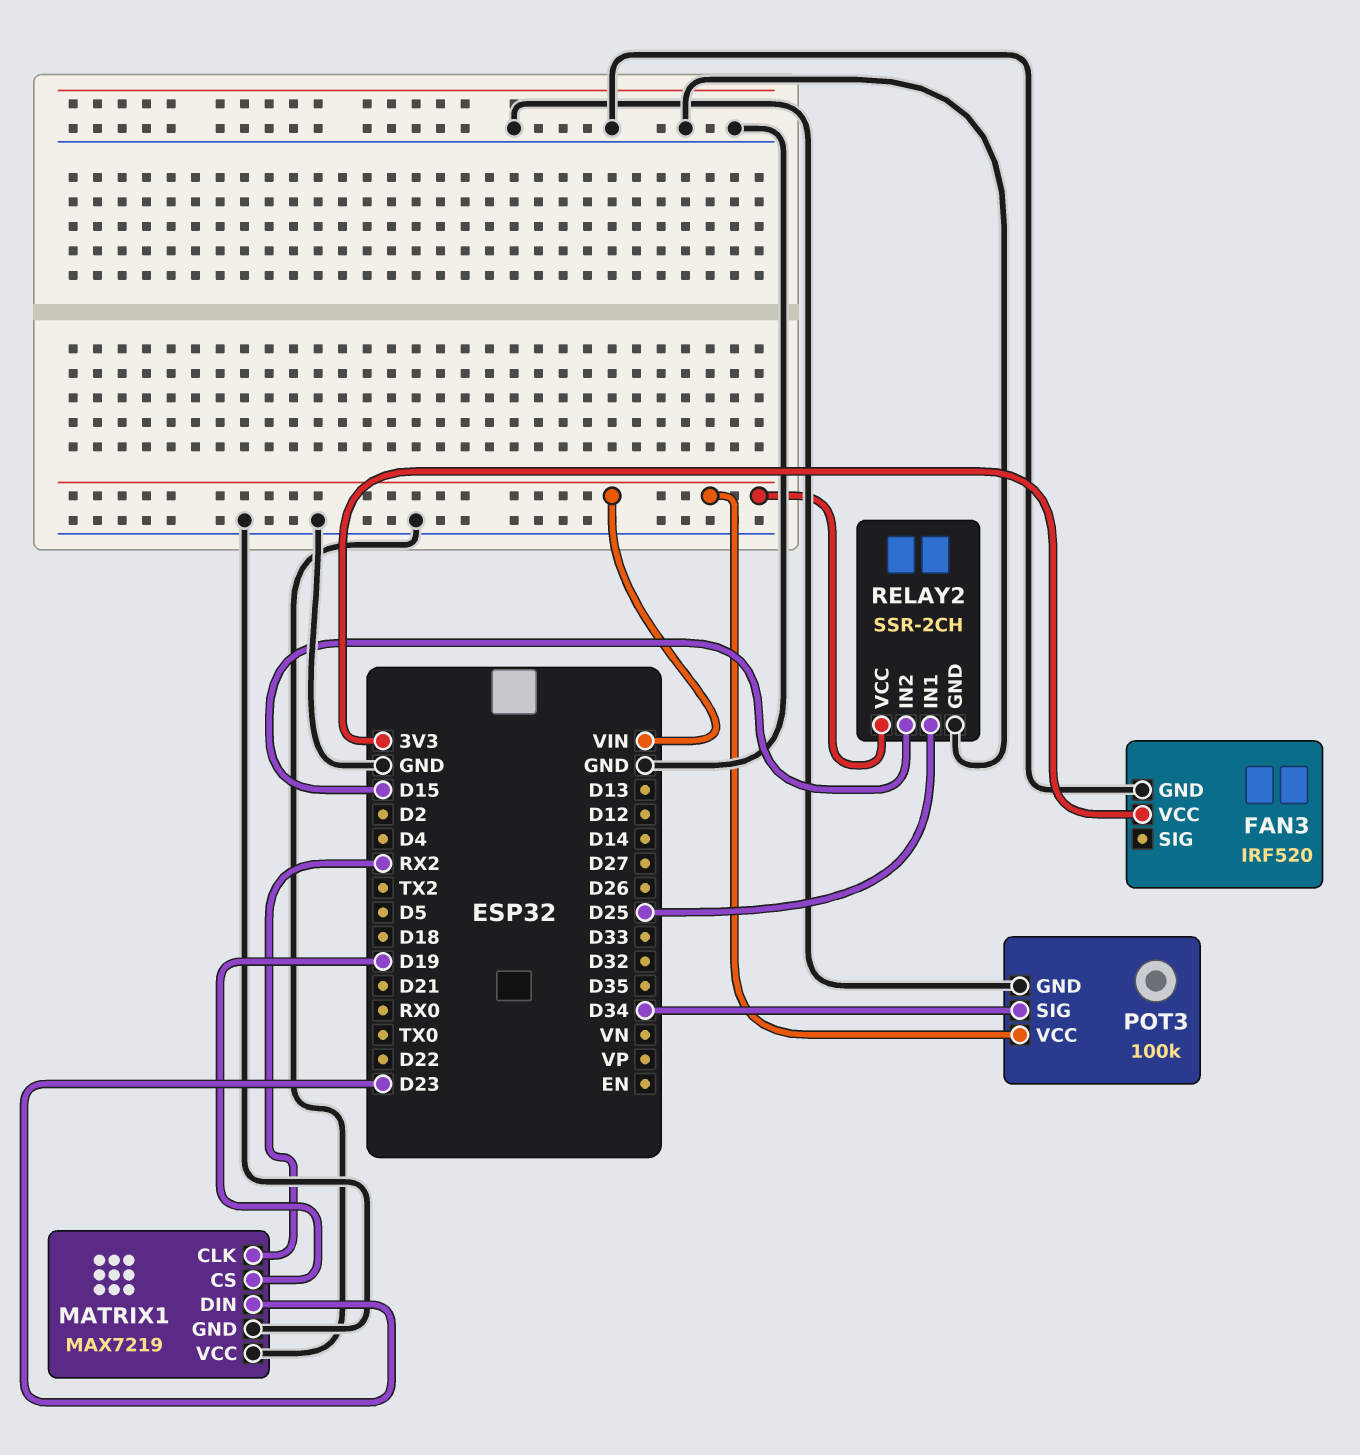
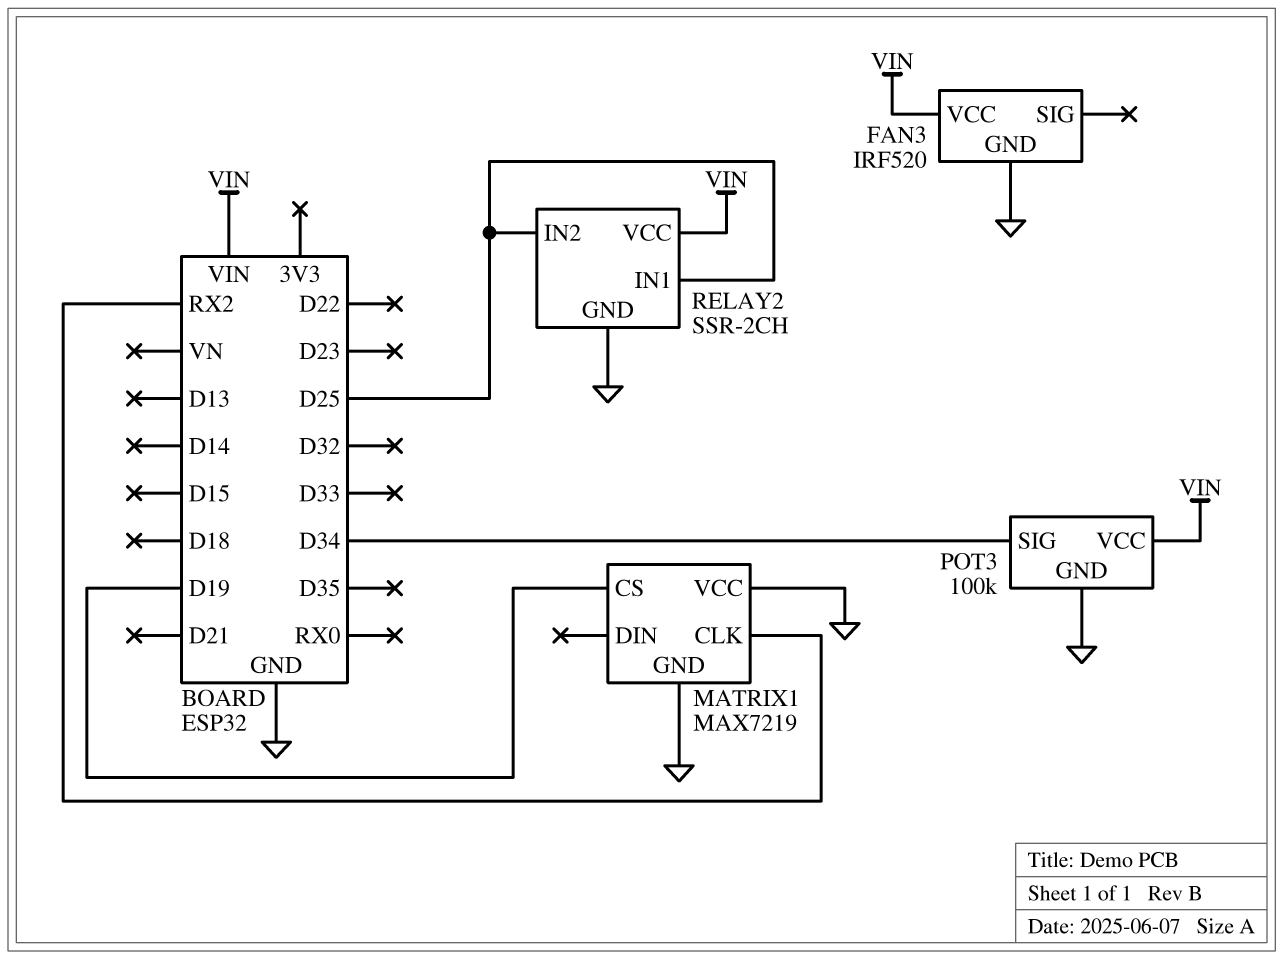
FAN3 pin VCC: 3V3 -> VIN
MATRIX1 pin DIN: D23 -> none
RELAY2 pin IN2: D15 -> D25

